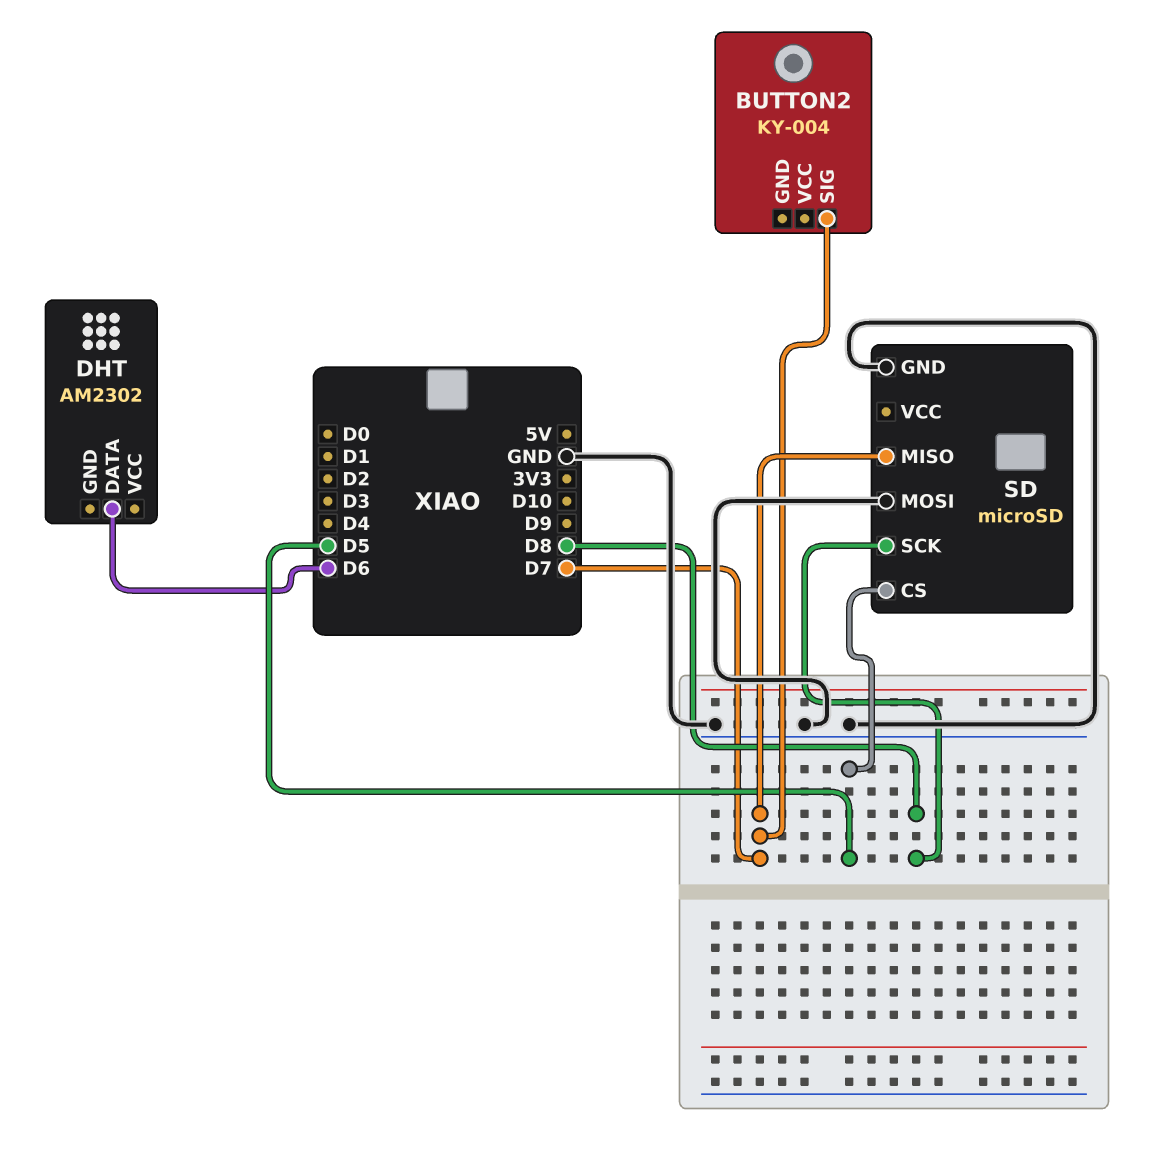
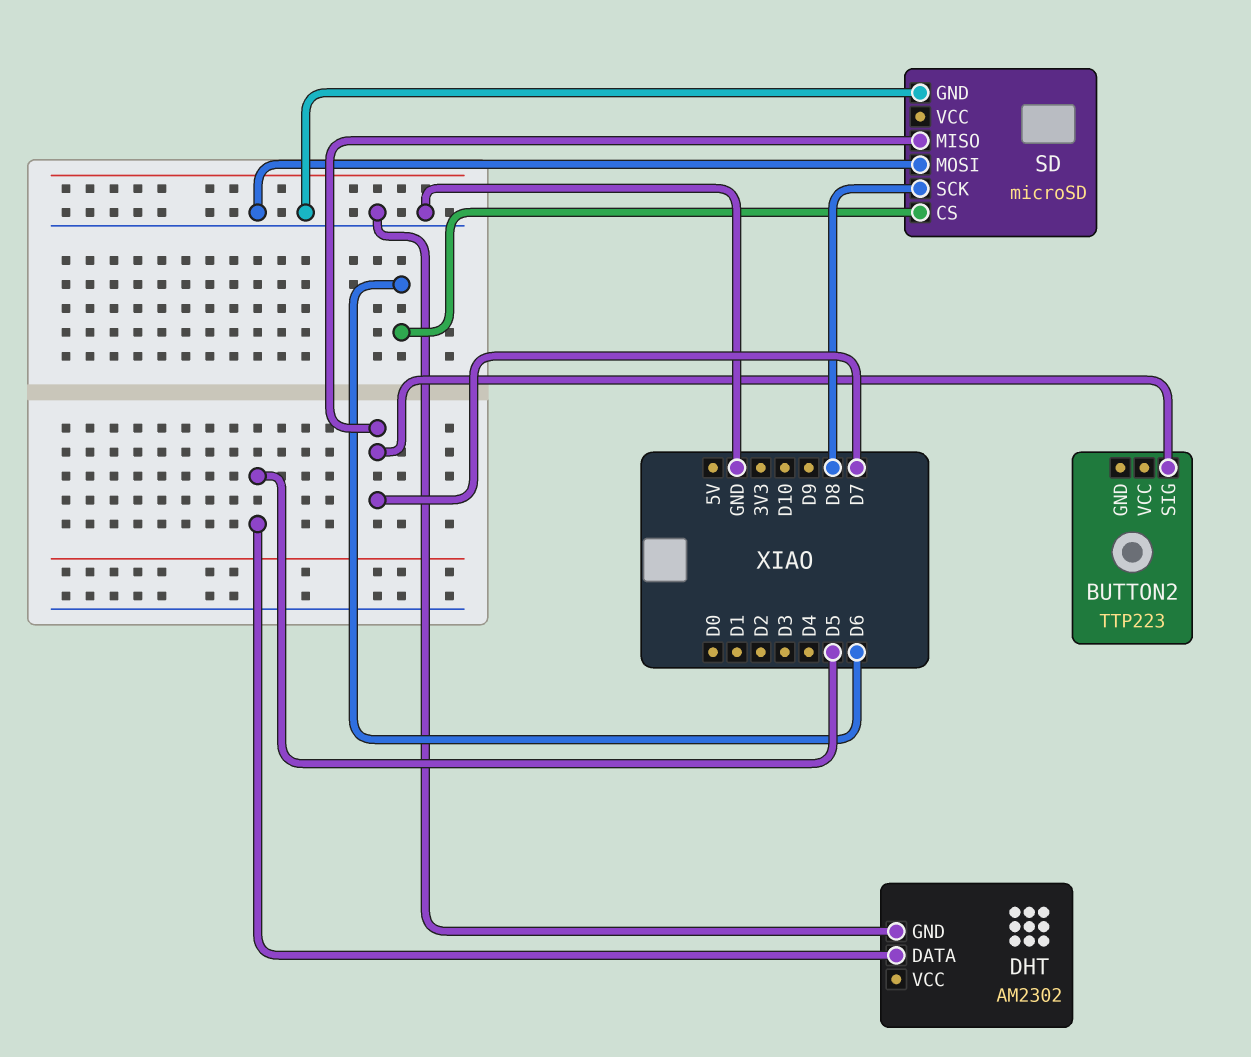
BUTTON2: KY-004 -> TTP223
DHT pin DATA: D6 -> D5
DHT pin GND: none -> GND
SD pin CS: D5 -> D6

